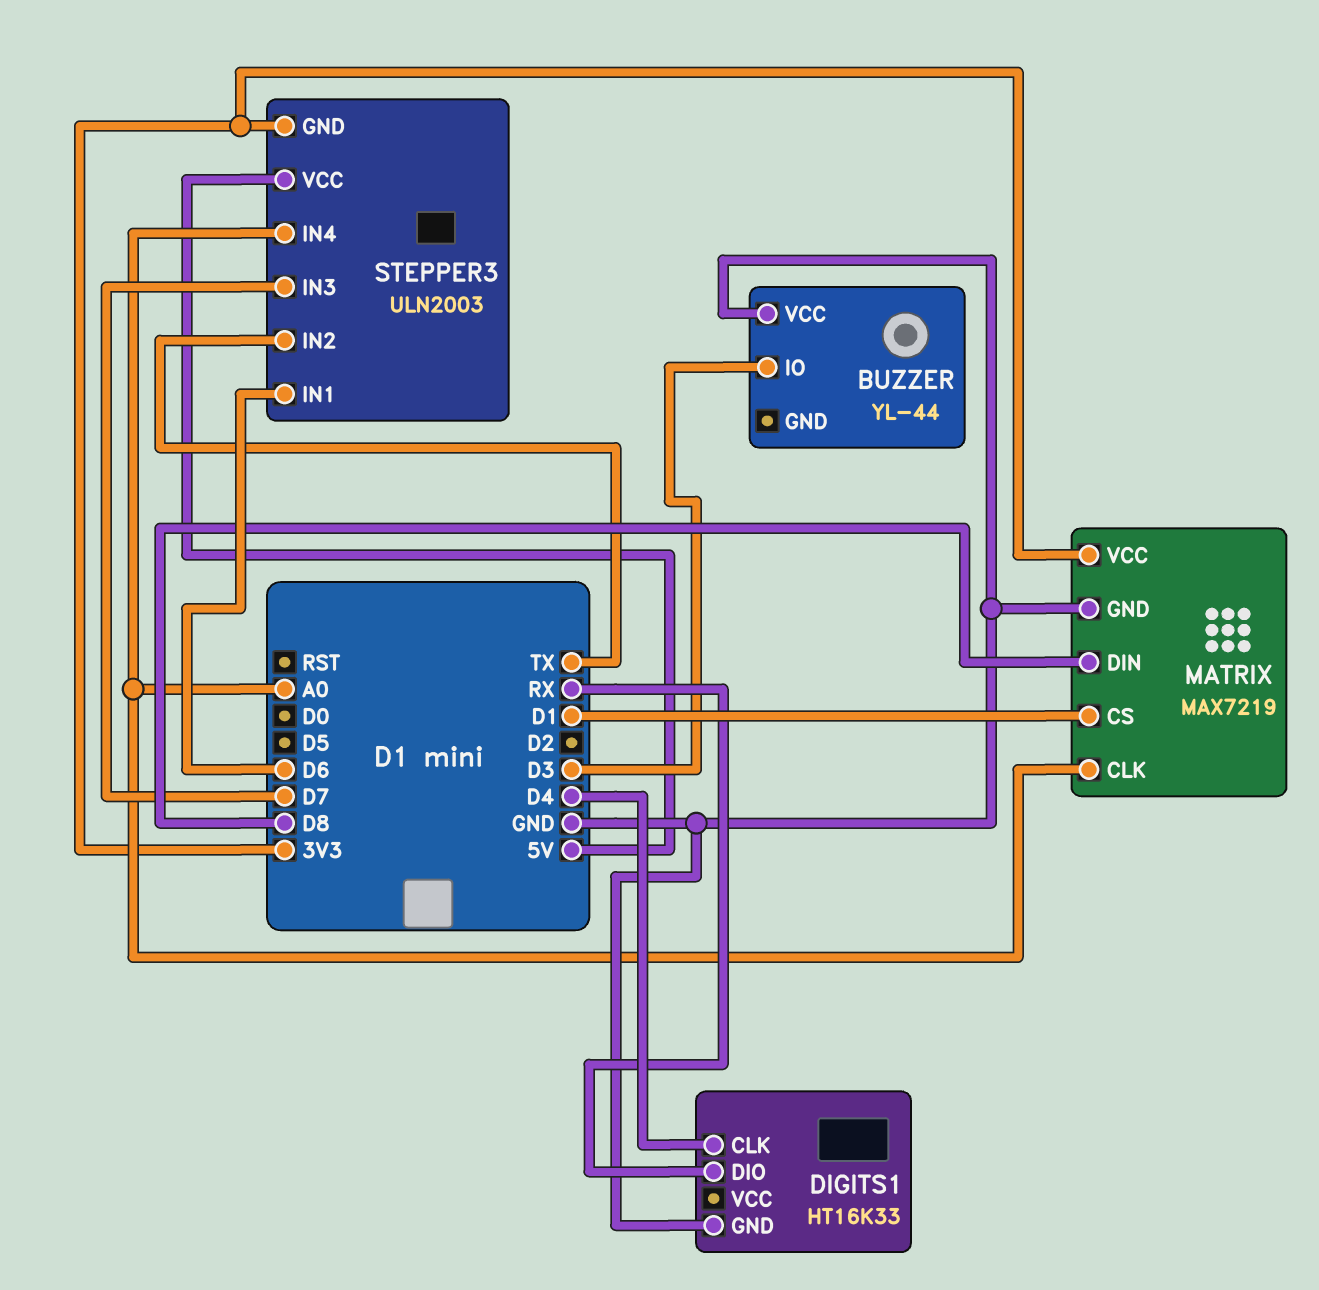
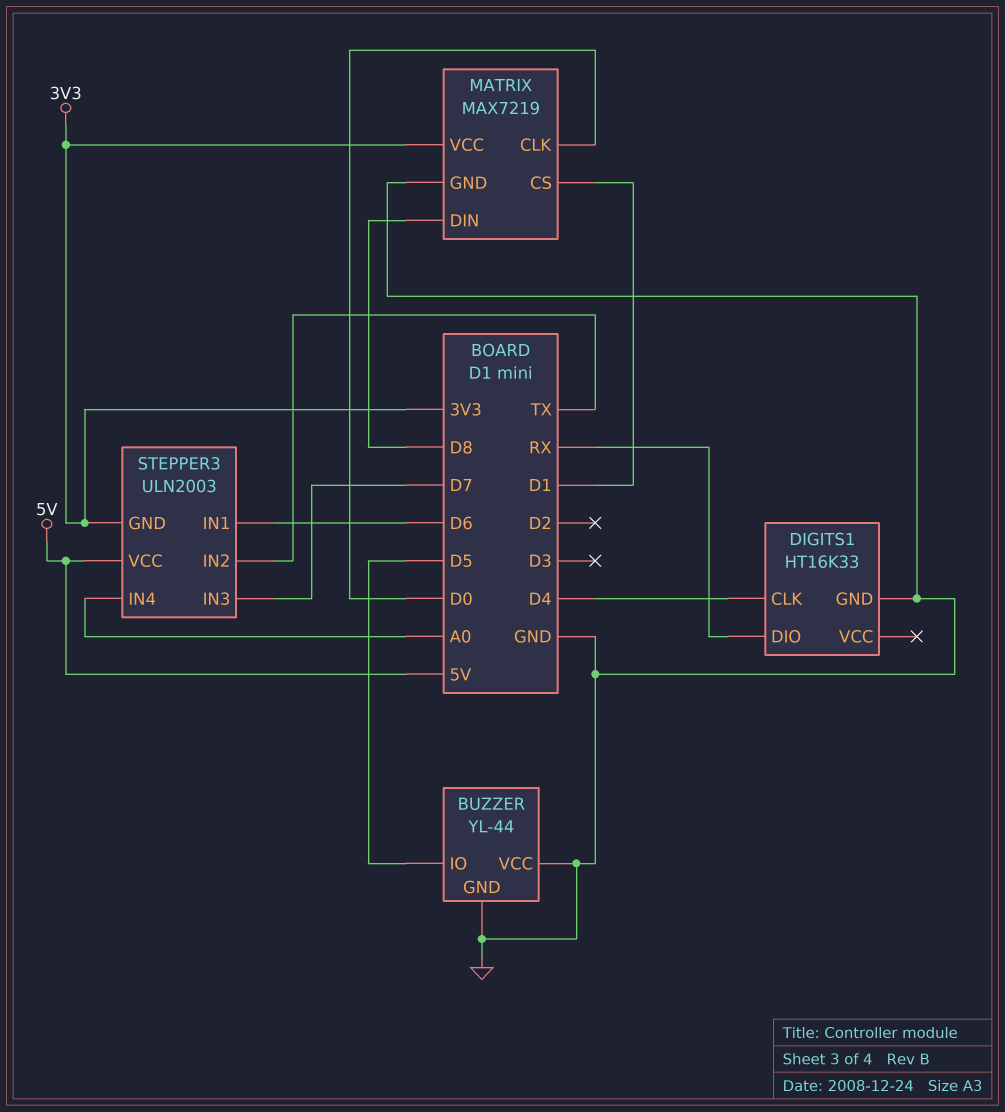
BUZZER pin GND: none -> GND
BUZZER pin IO: D3 -> D5
MATRIX pin CLK: A0 -> D0

